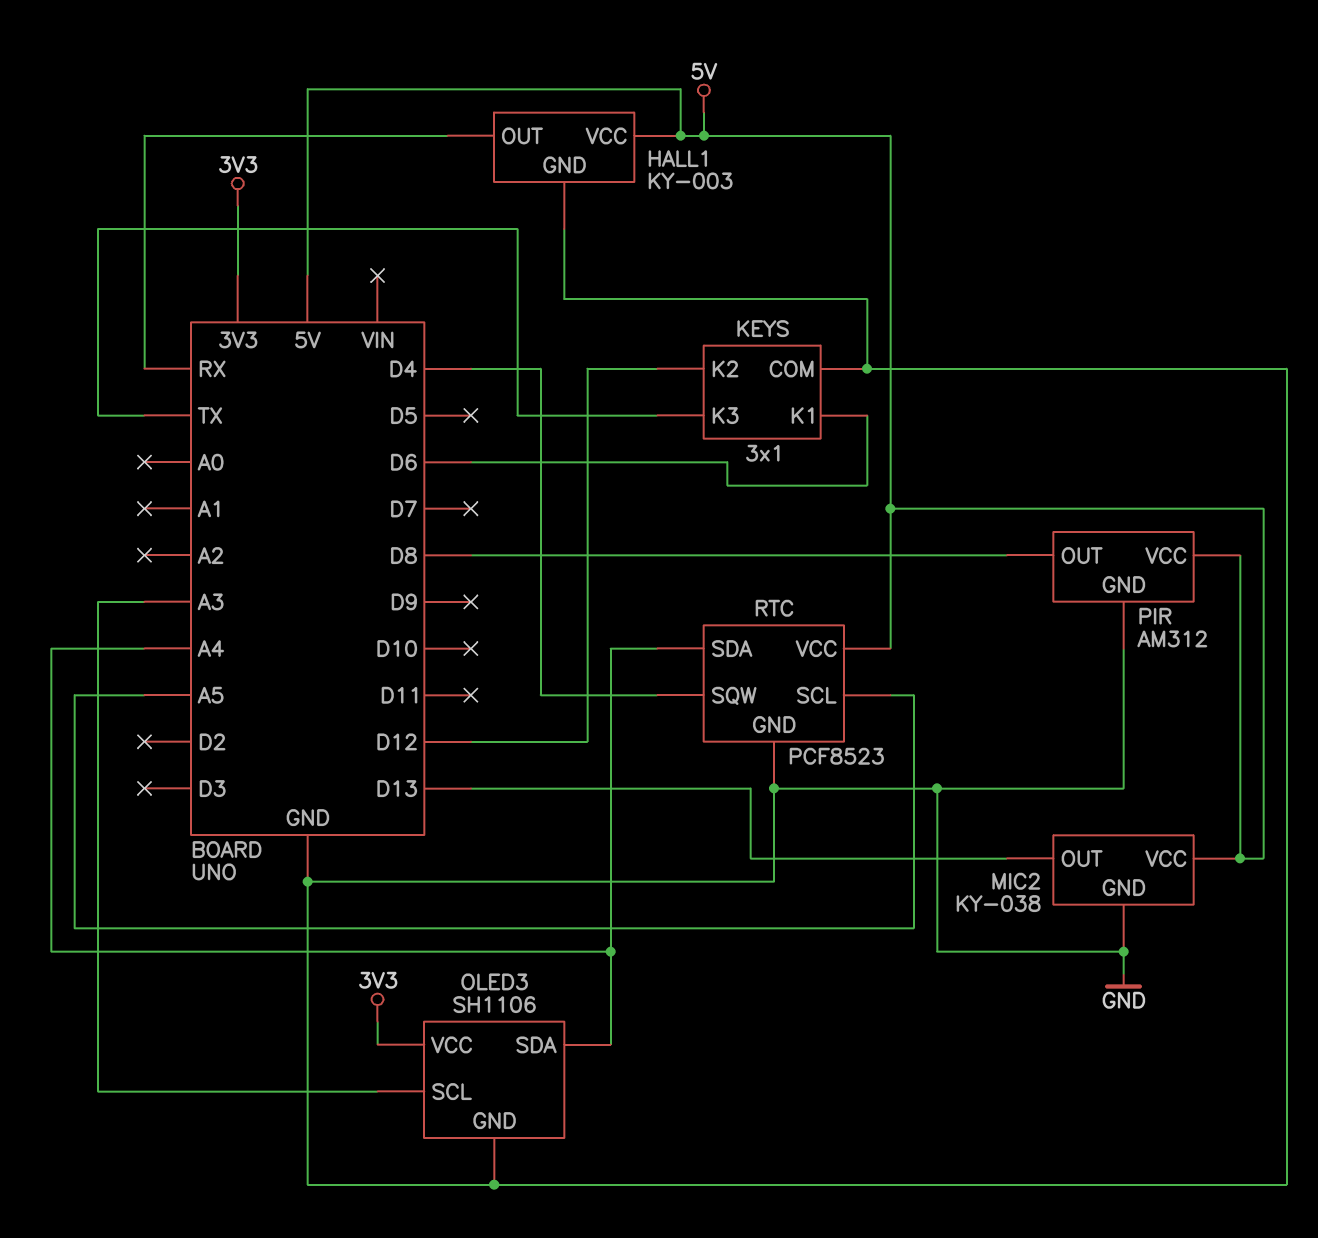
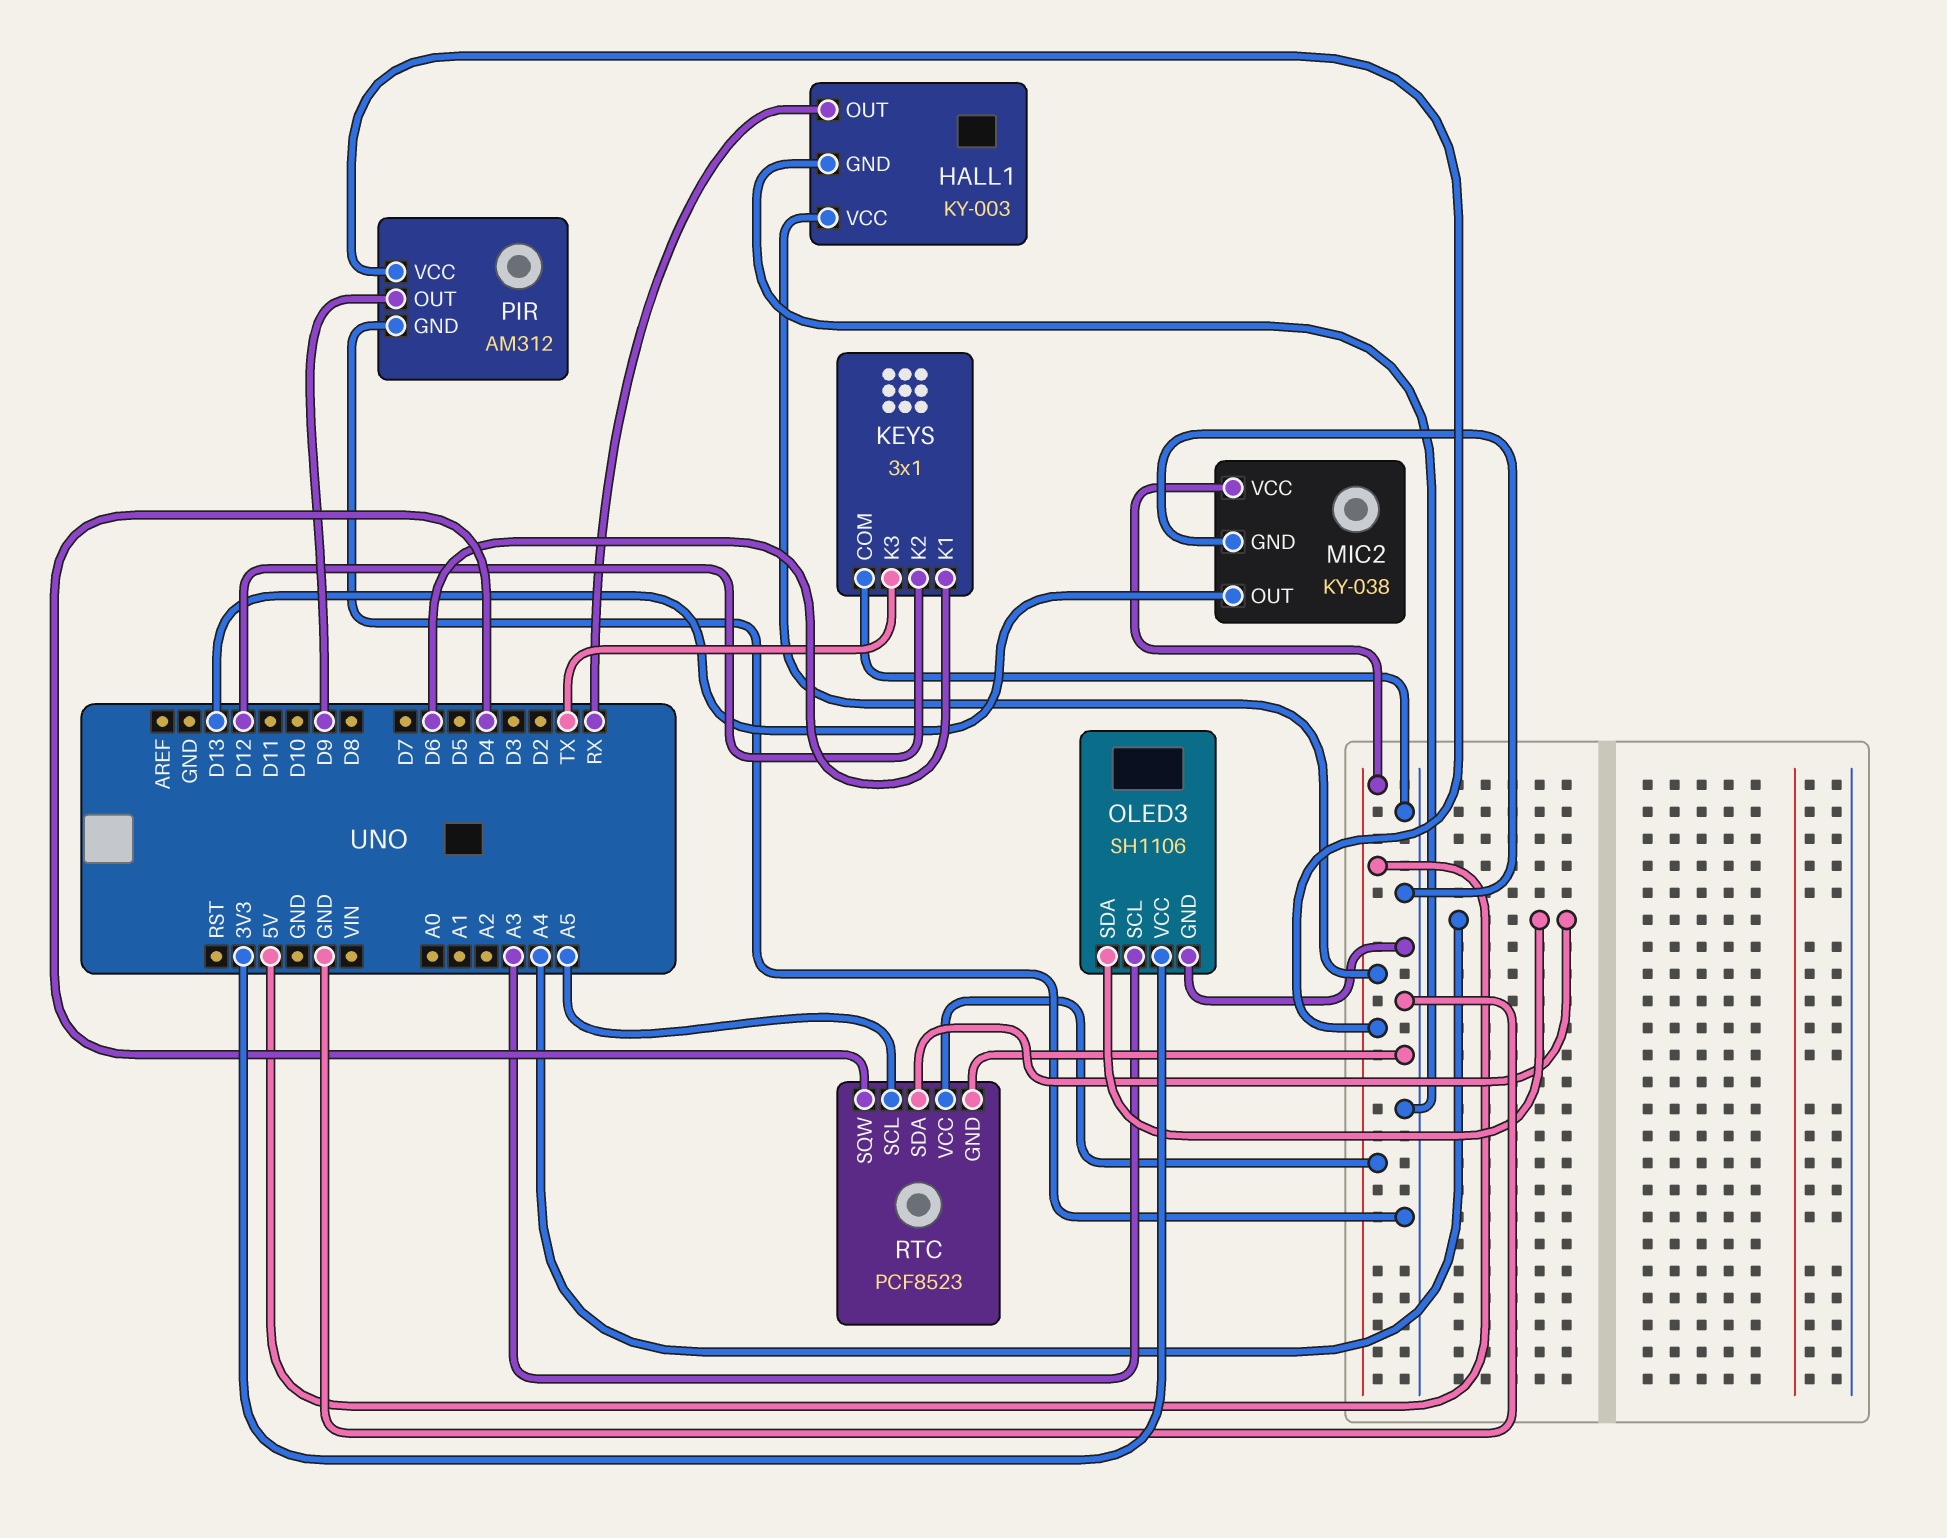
PIR pin OUT: D8 -> D9

